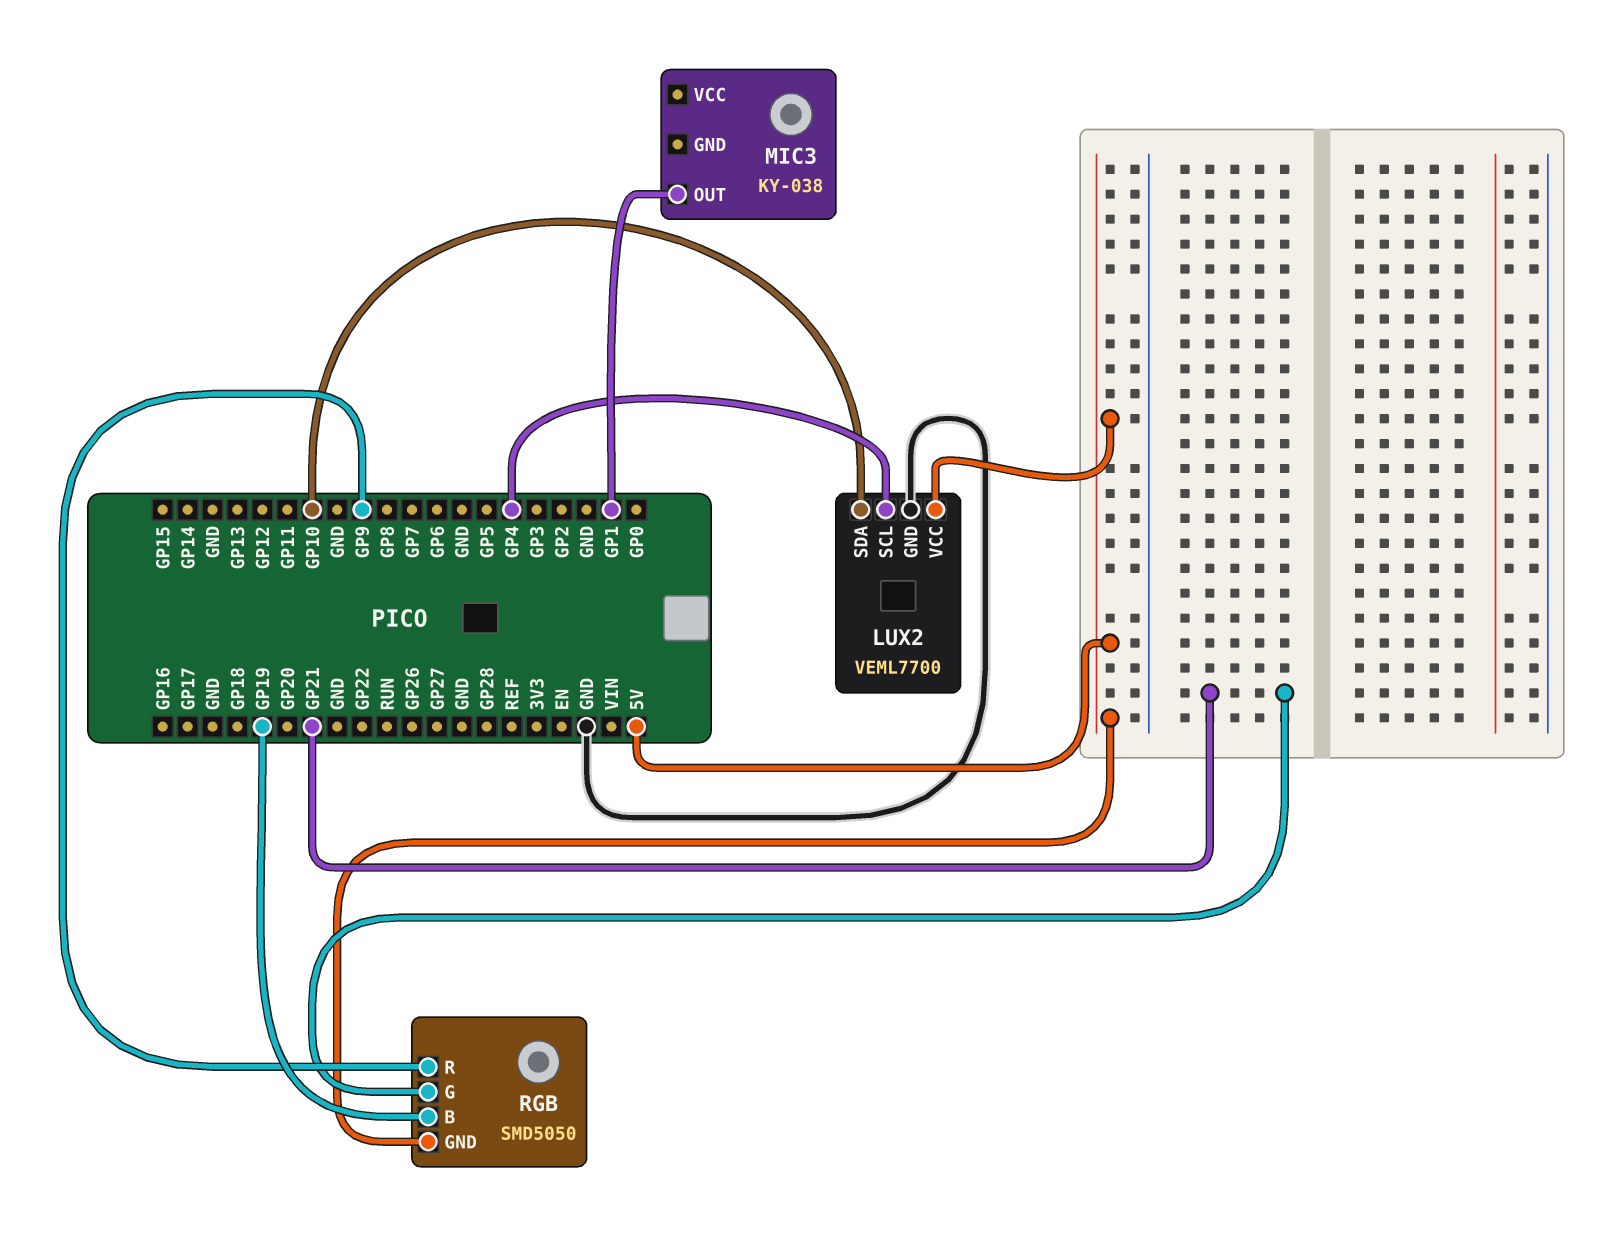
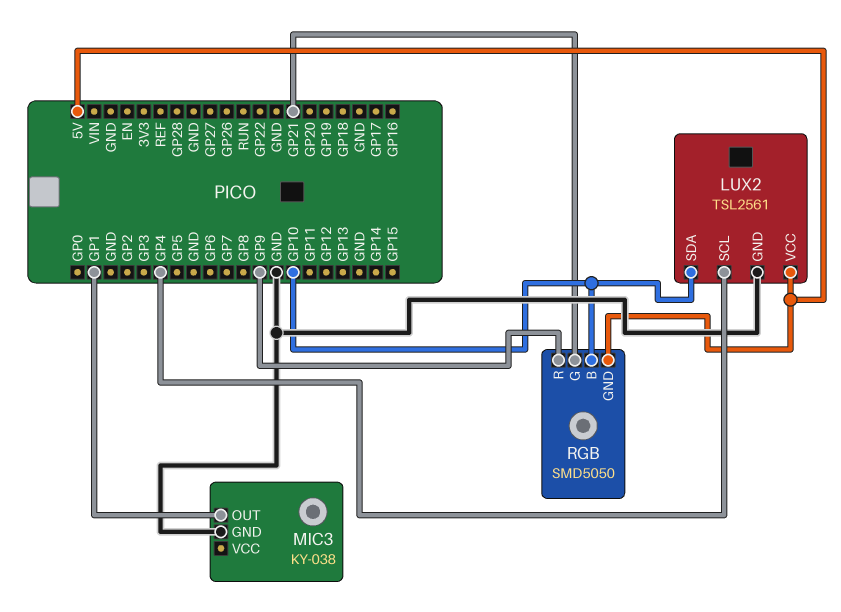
LUX2: VEML7700 -> TSL2561
MIC3 pin GND: none -> GND
RGB pin B: GP19 -> GP10

